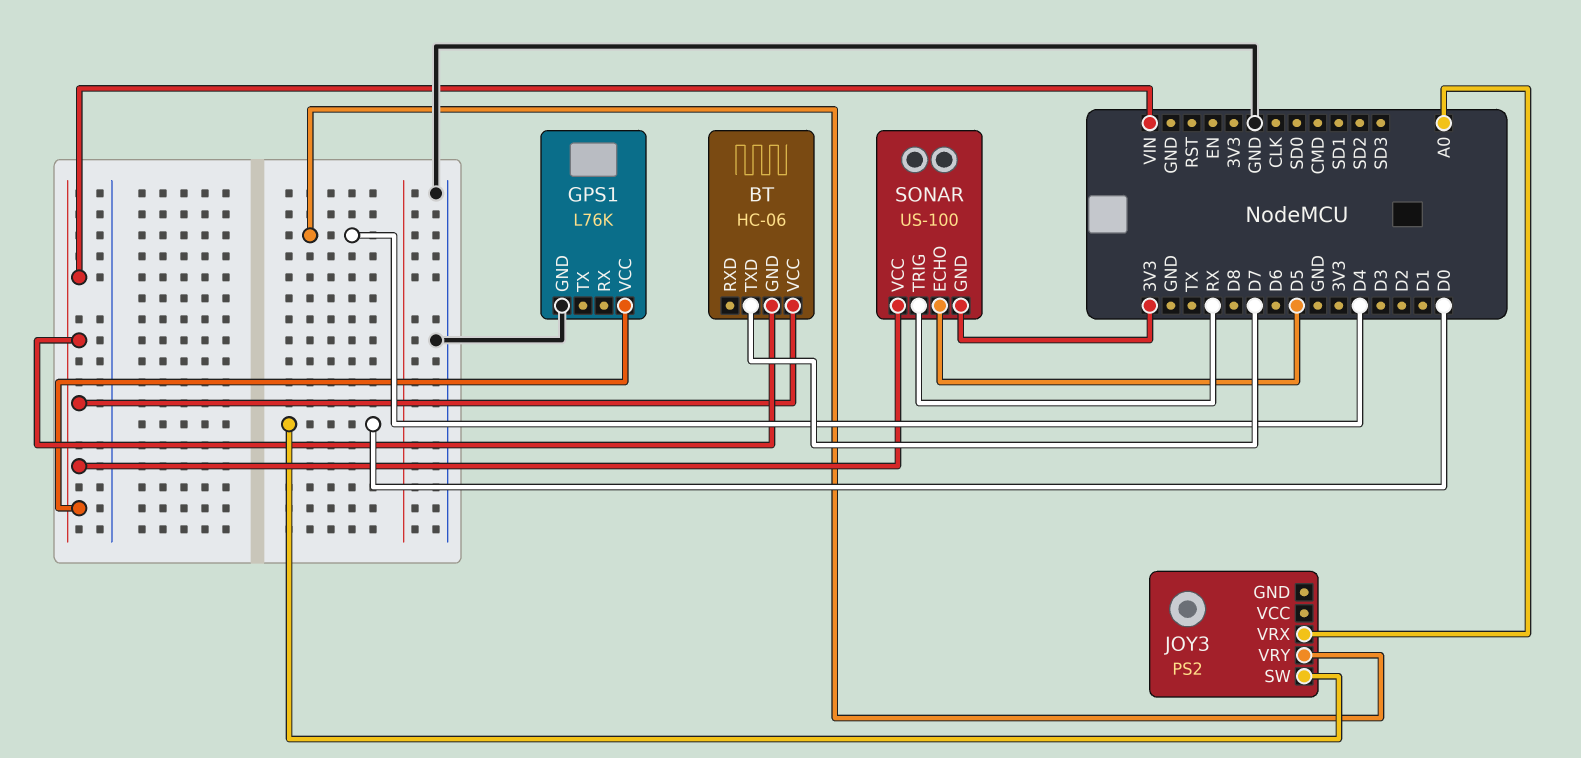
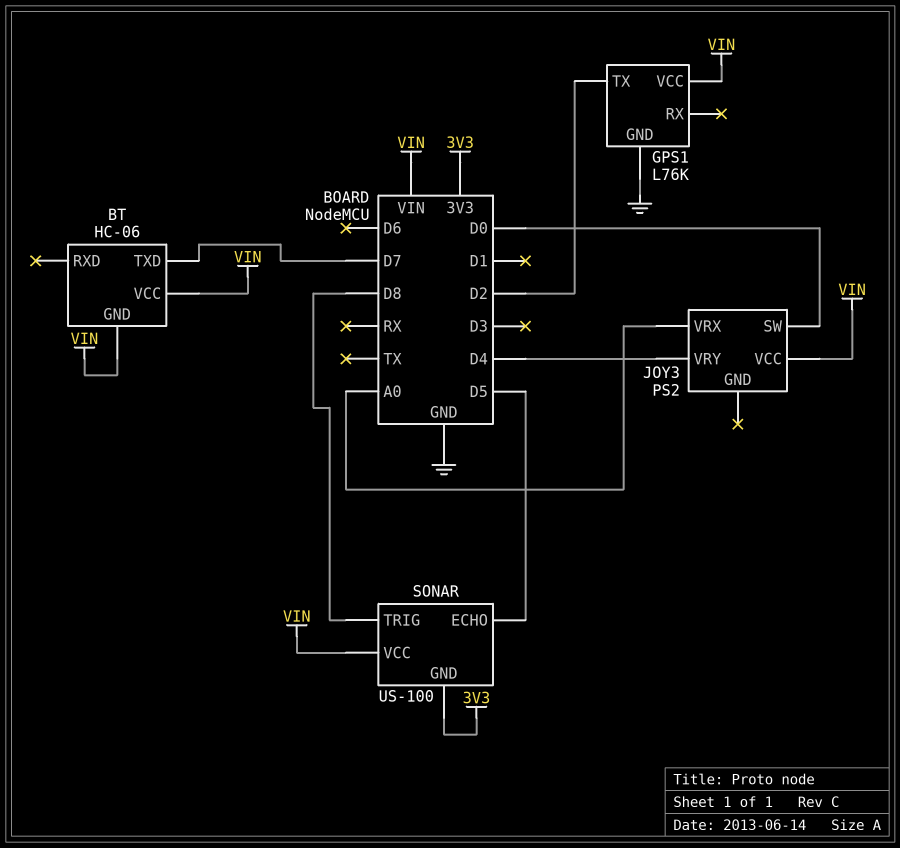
GPS1 pin TX: none -> D2
JOY3 pin VCC: none -> VIN
SONAR pin TRIG: RX -> D8

